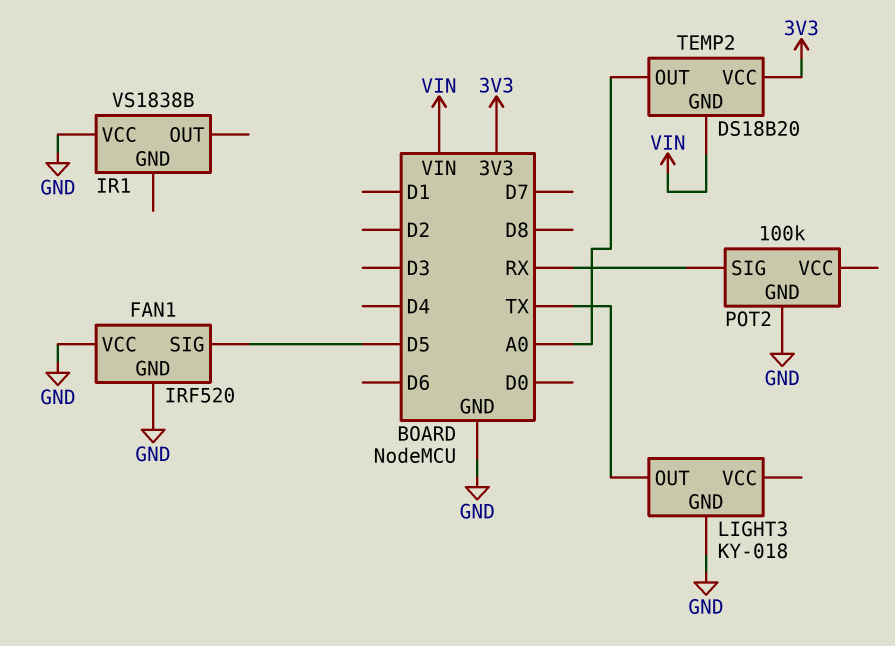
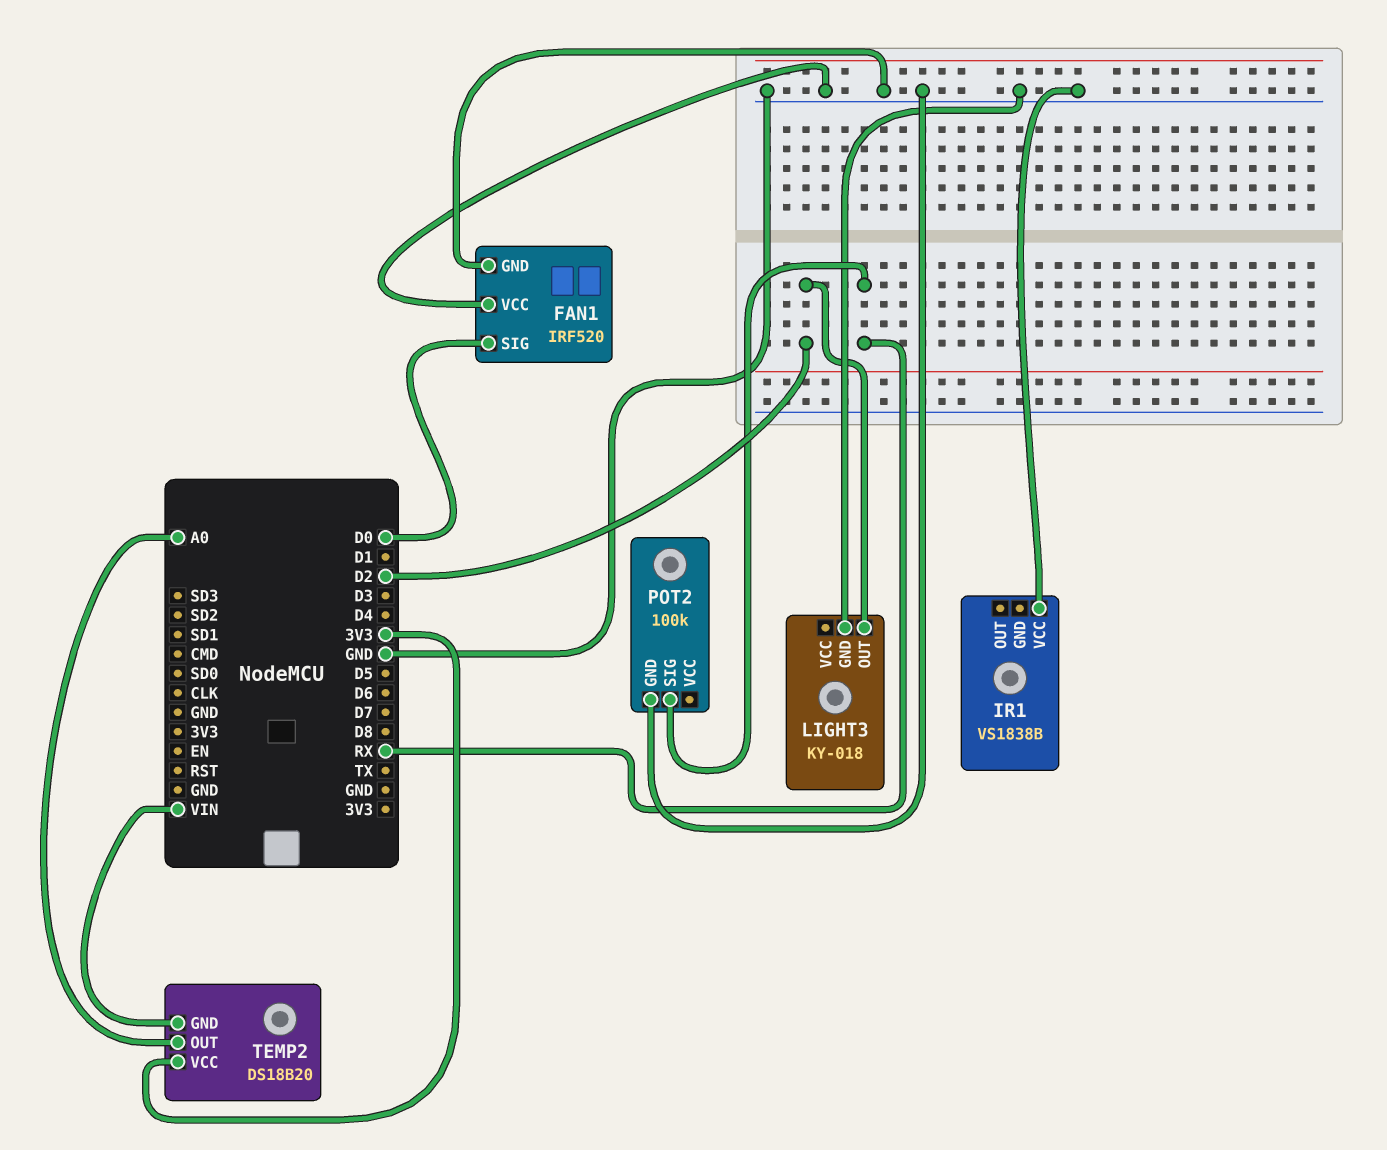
FAN1 pin SIG: D5 -> D0
LIGHT3 pin OUT: TX -> D2

